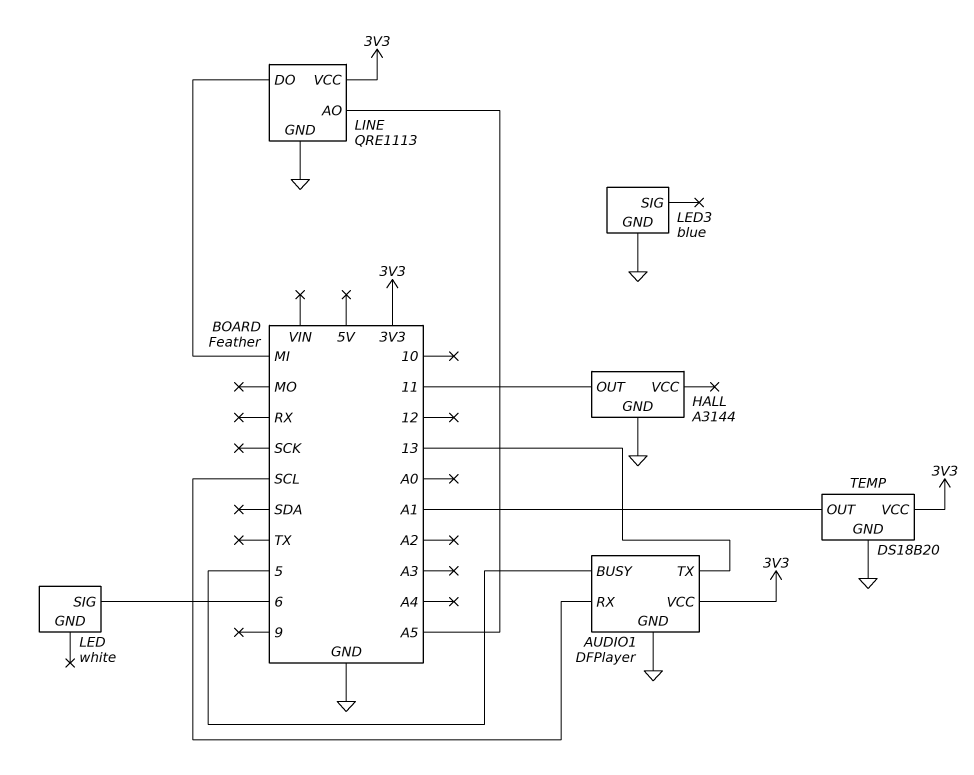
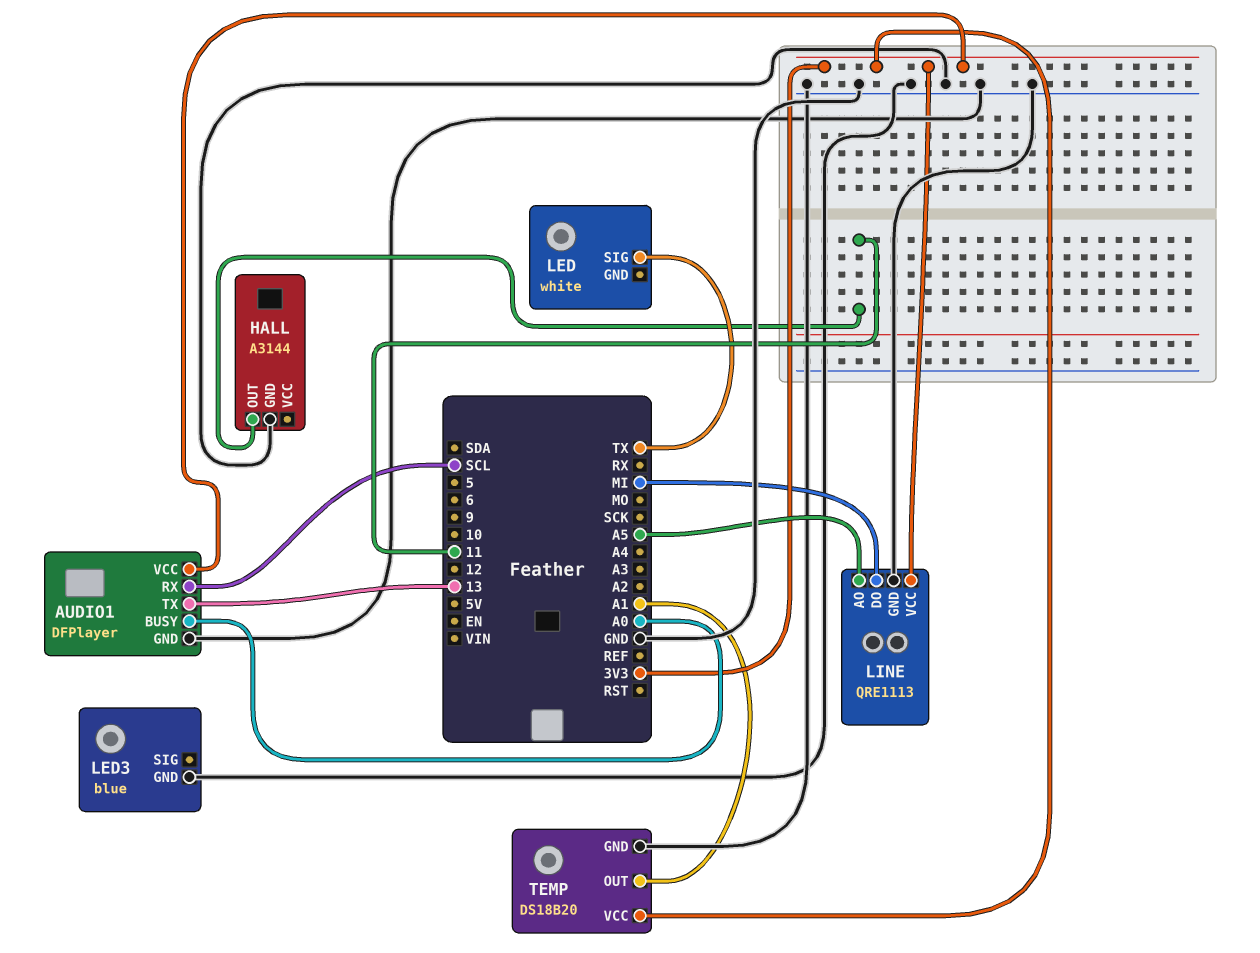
AUDIO1 pin BUSY: 5 -> A0
LED pin SIG: 6 -> TX

